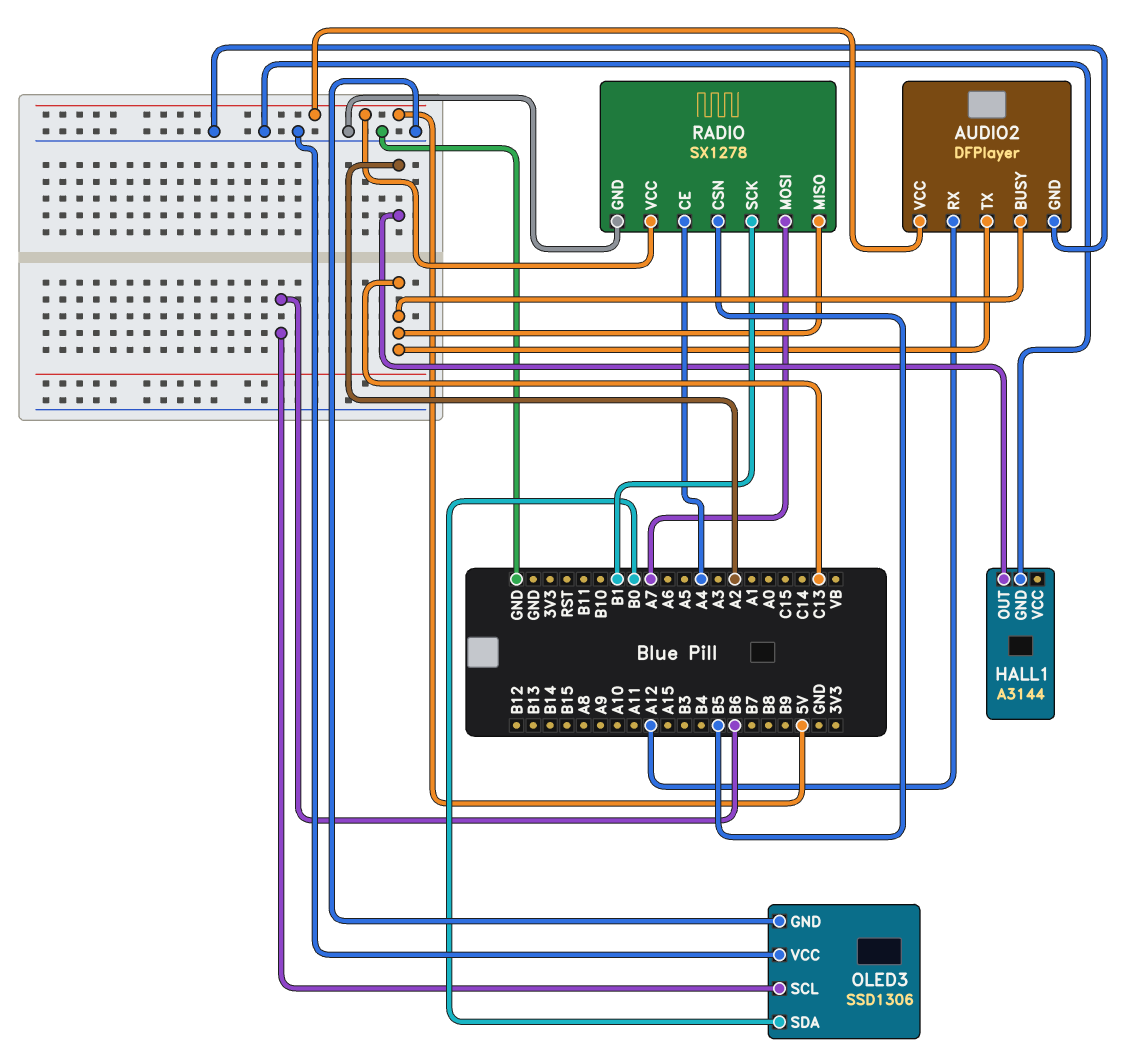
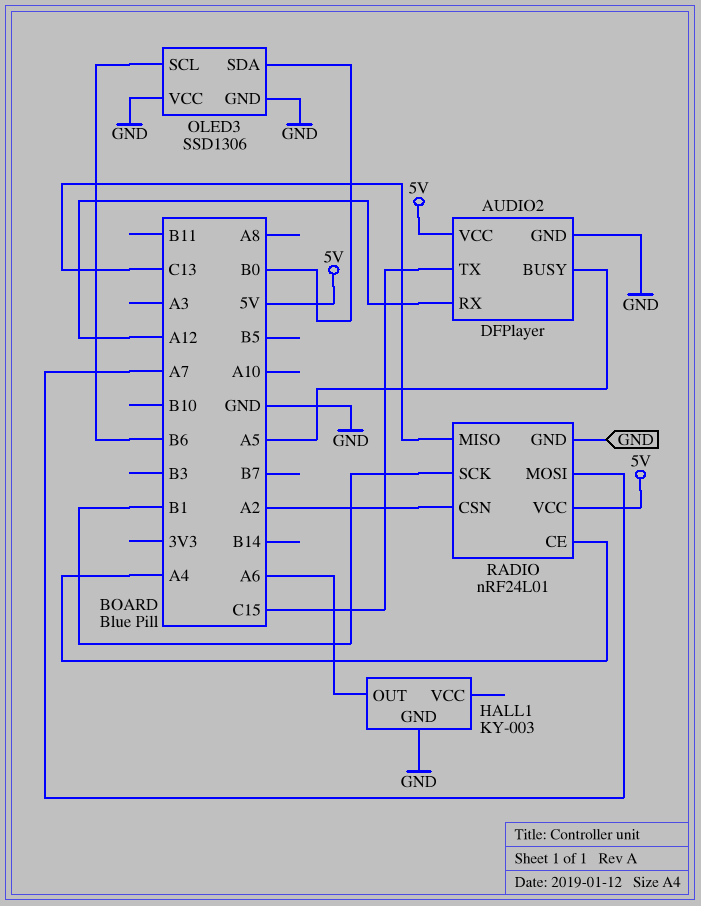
AUDIO2 pin BUSY: C13 -> A5
AUDIO2 pin TX: C13 -> C15
HALL1: A3144 -> KY-003
HALL1 pin OUT: A2 -> A6
RADIO: SX1278 -> nRF24L01
RADIO pin CSN: B5 -> A2

